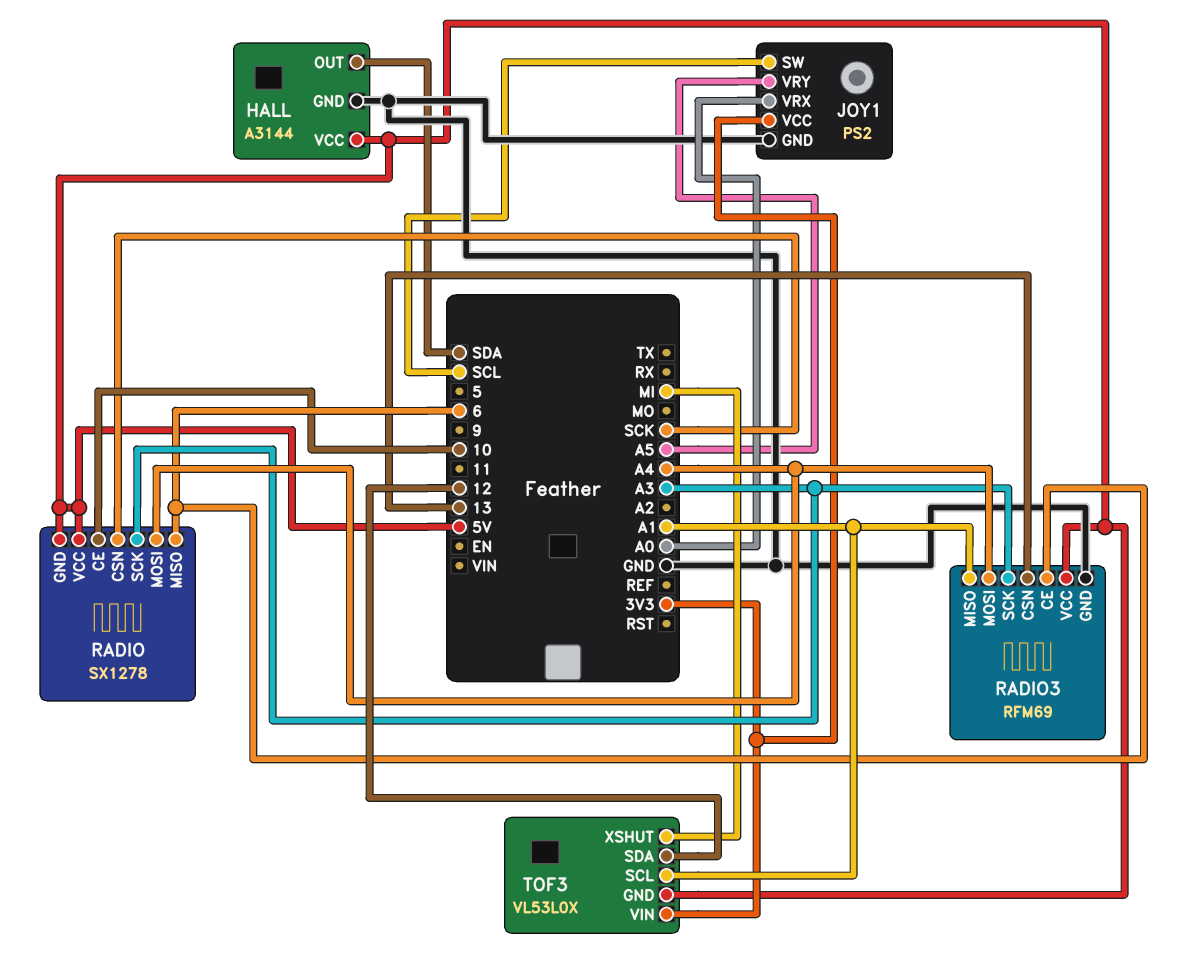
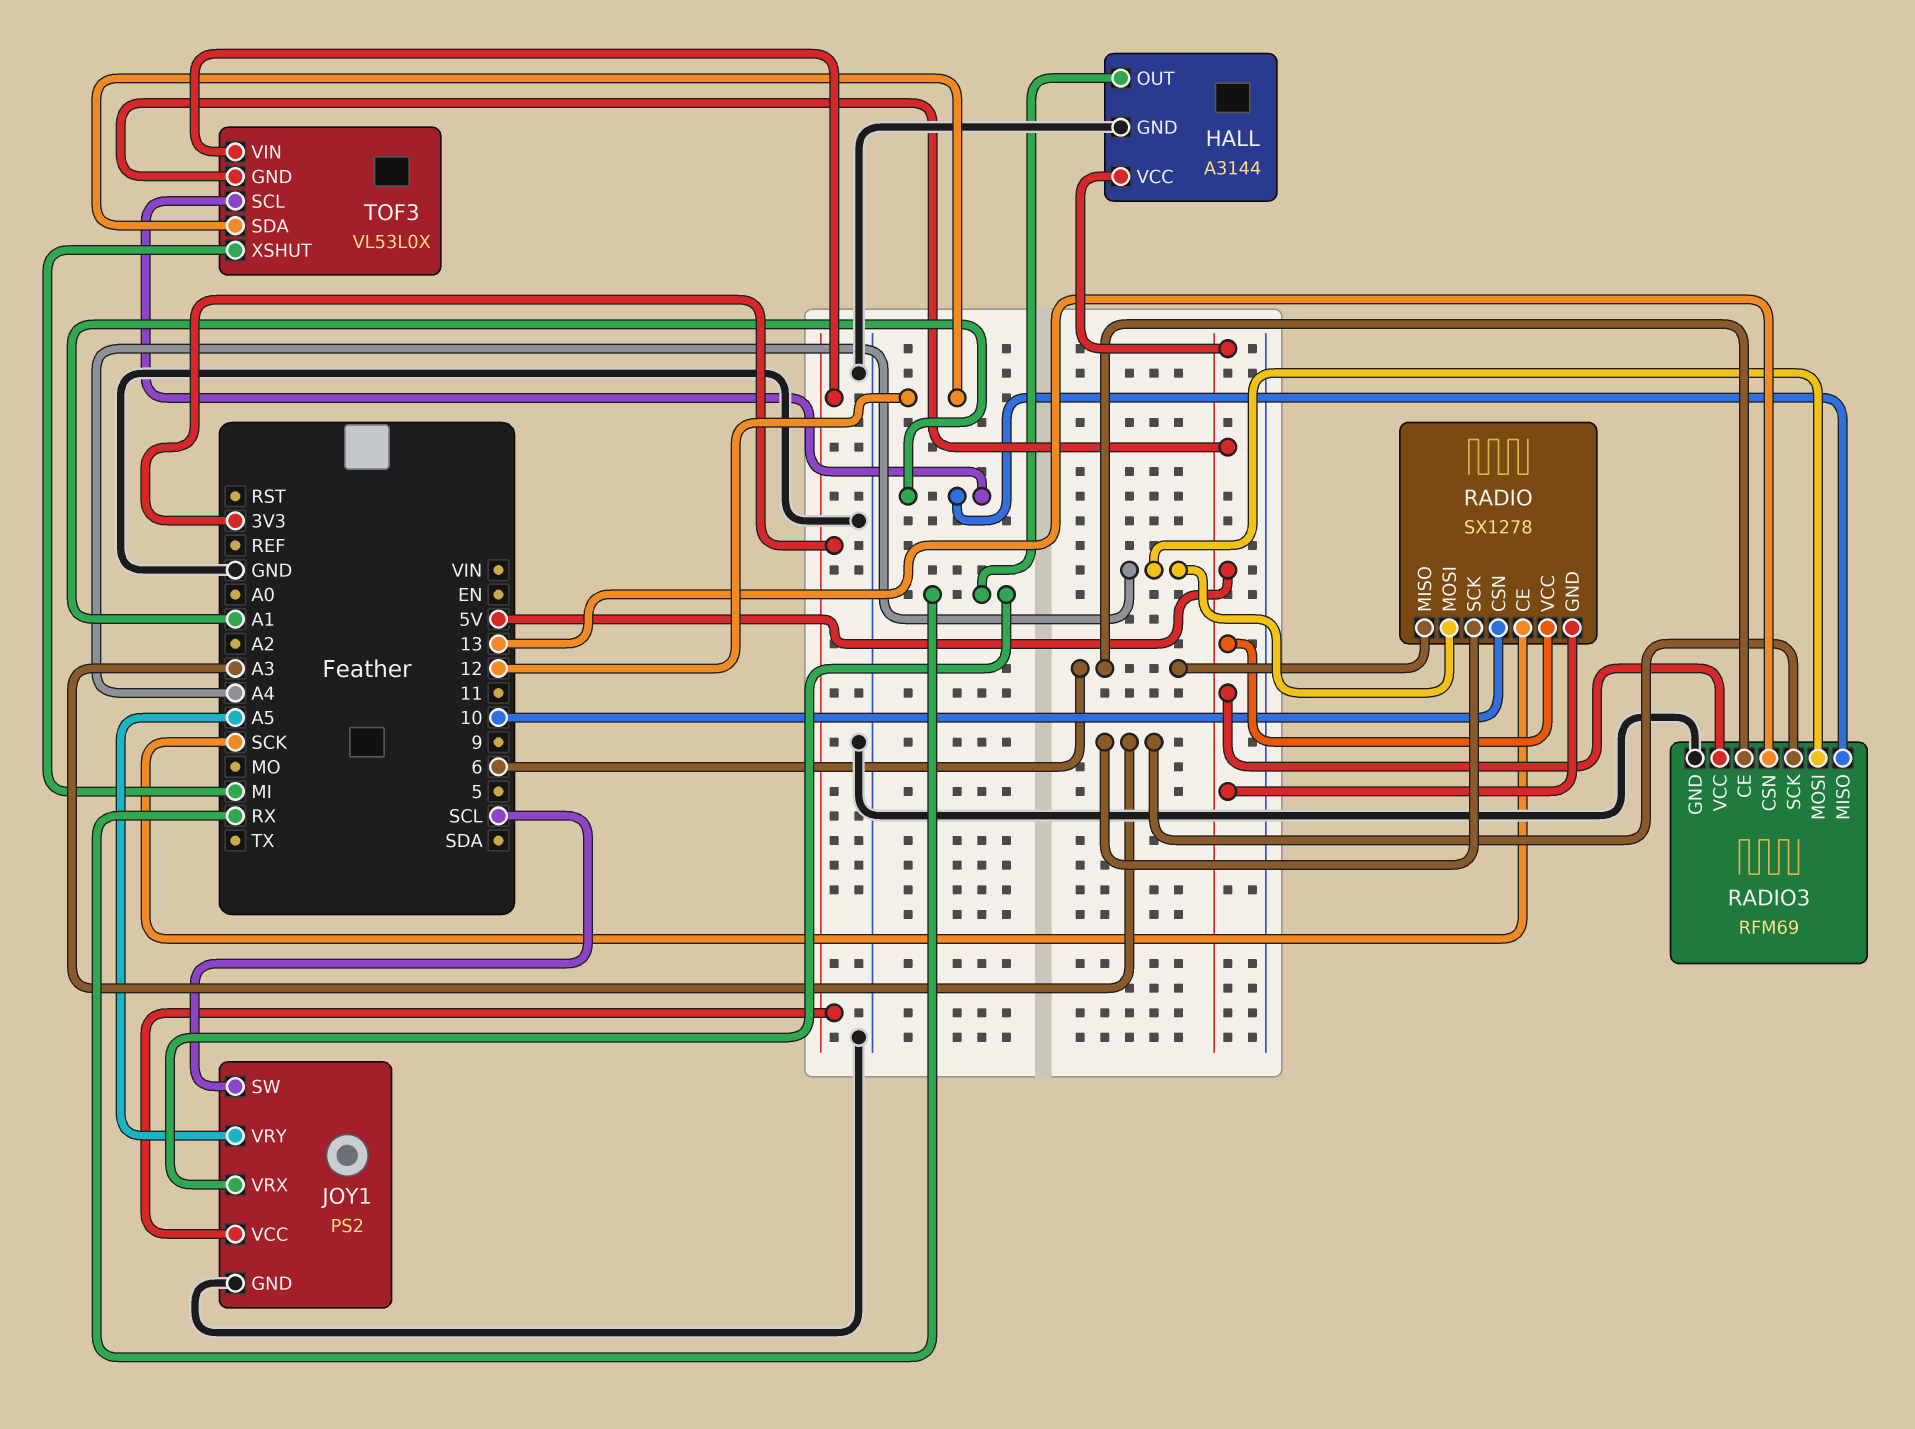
HALL pin OUT: SDA -> RX
JOY1 pin VRX: A0 -> RX
RADIO pin CE: 10 -> SCK
RADIO pin CSN: SCK -> 10

